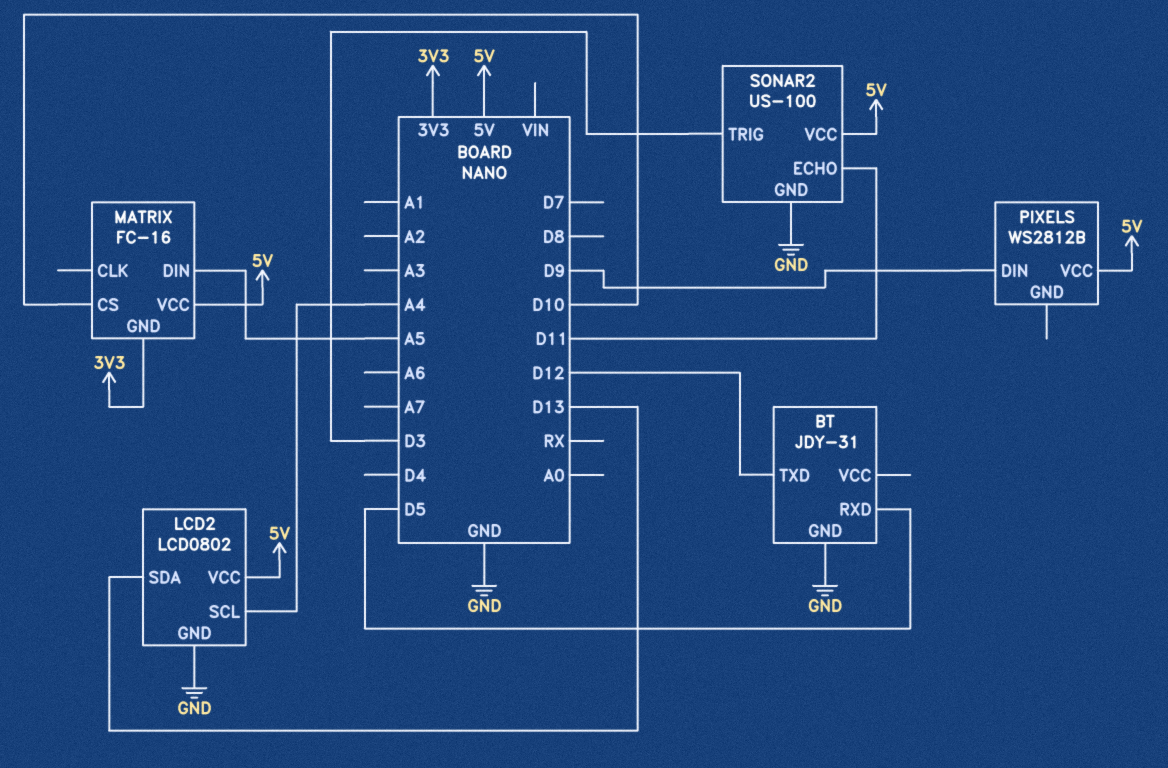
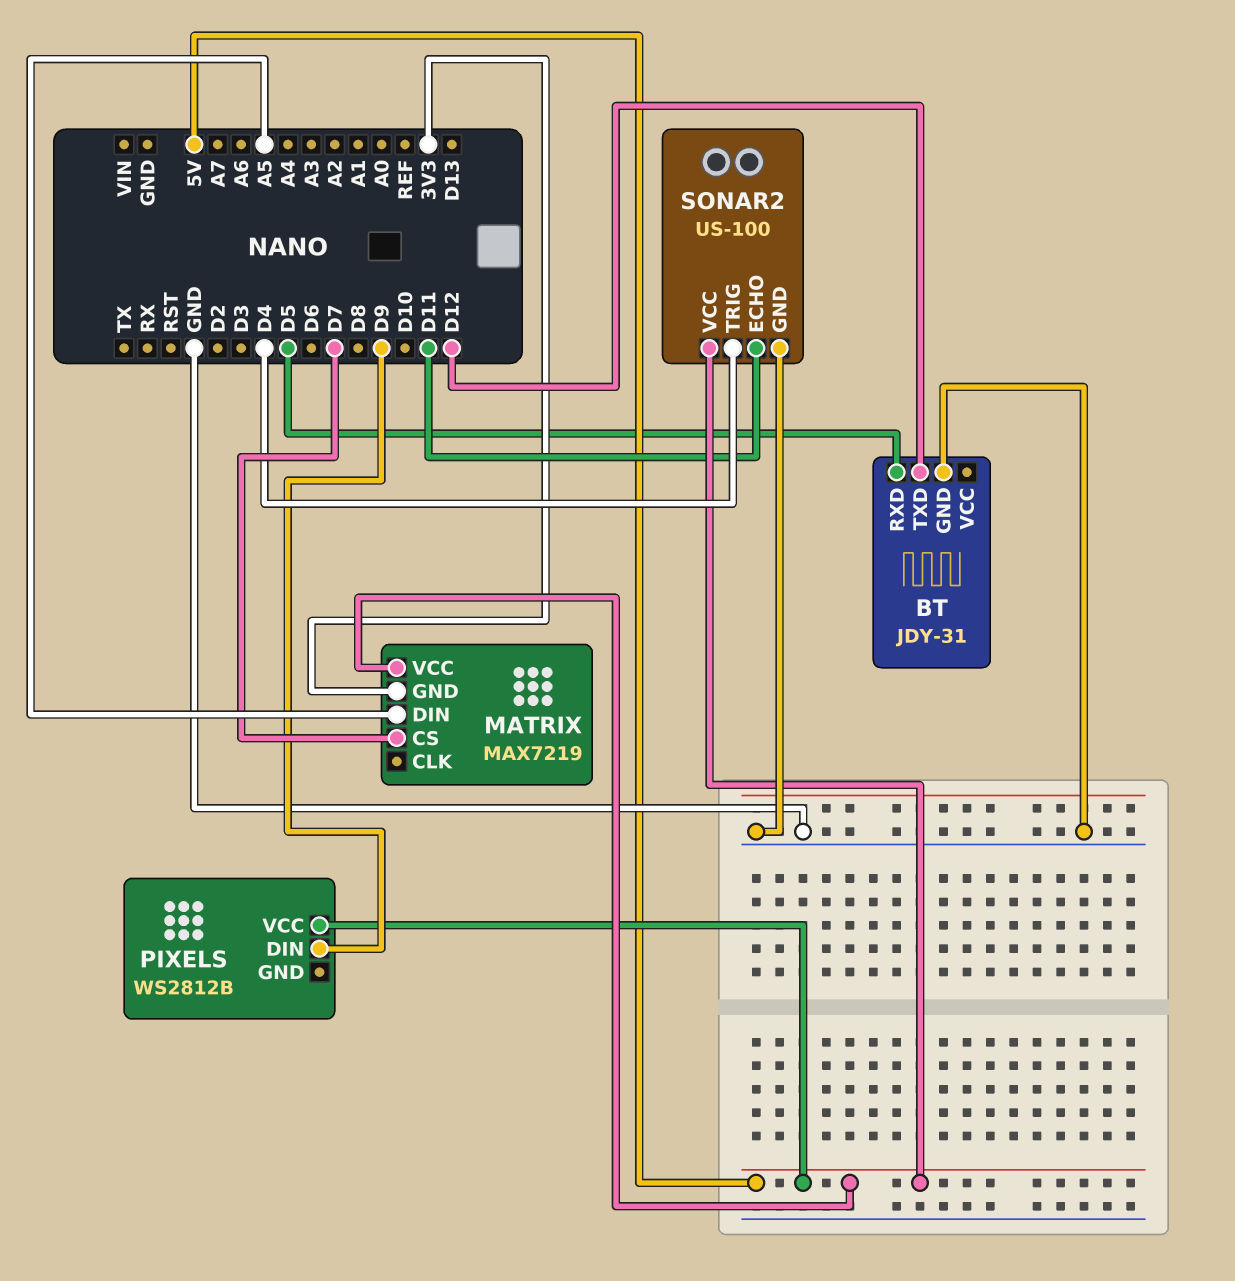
LCD2: LCD0802 -> none
LCD2 pin GND: GND -> none
LCD2 pin SCL: A4 -> none
LCD2 pin SDA: D13 -> none
LCD2 pin VCC: 5V -> none
MATRIX: FC-16 -> MAX7219
MATRIX pin CS: D10 -> D7
SONAR2 pin TRIG: D3 -> D4

